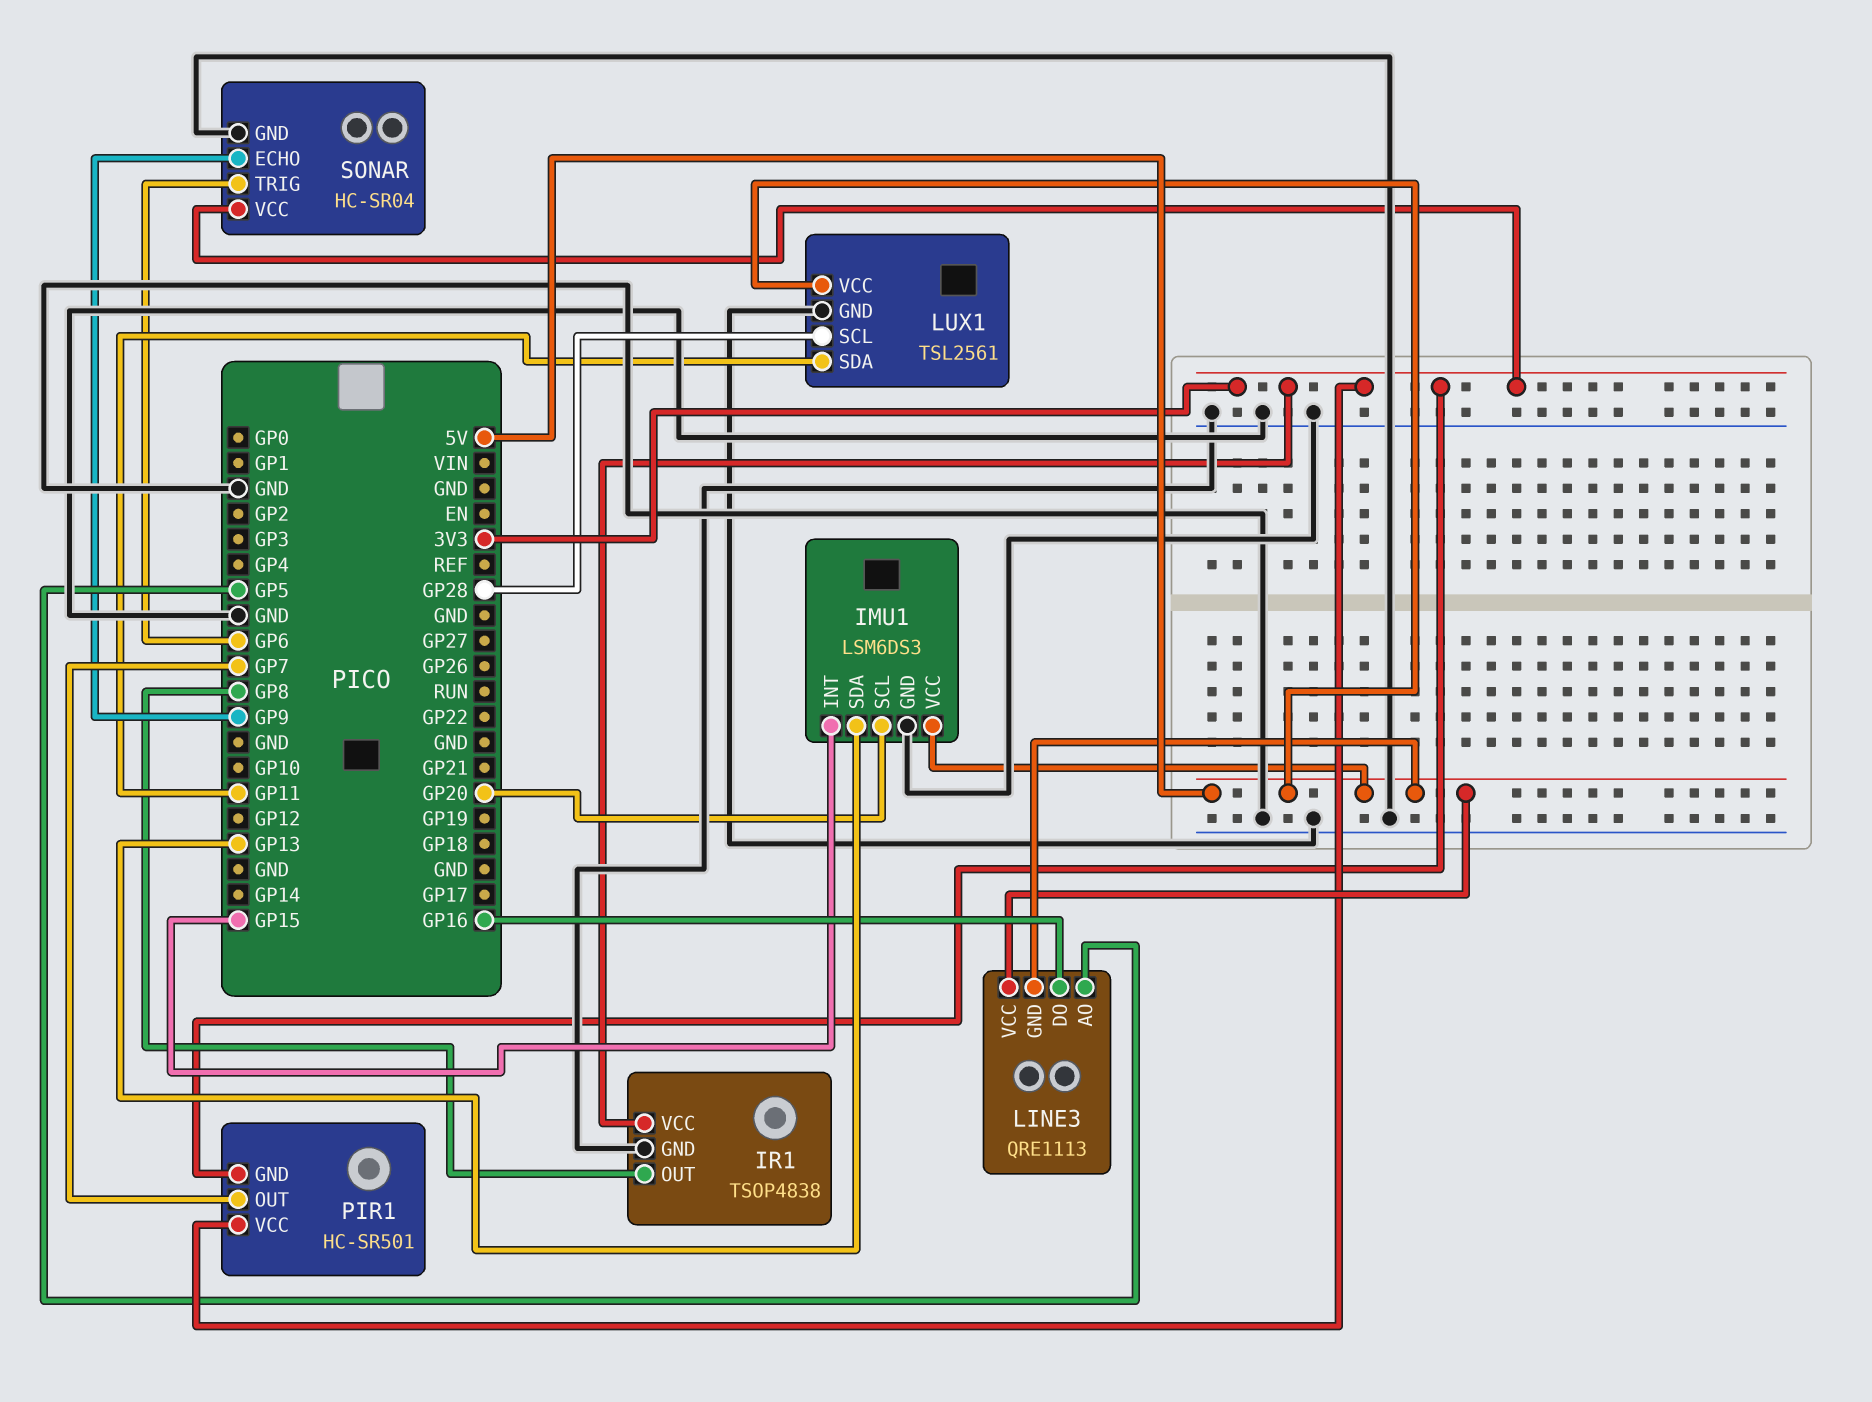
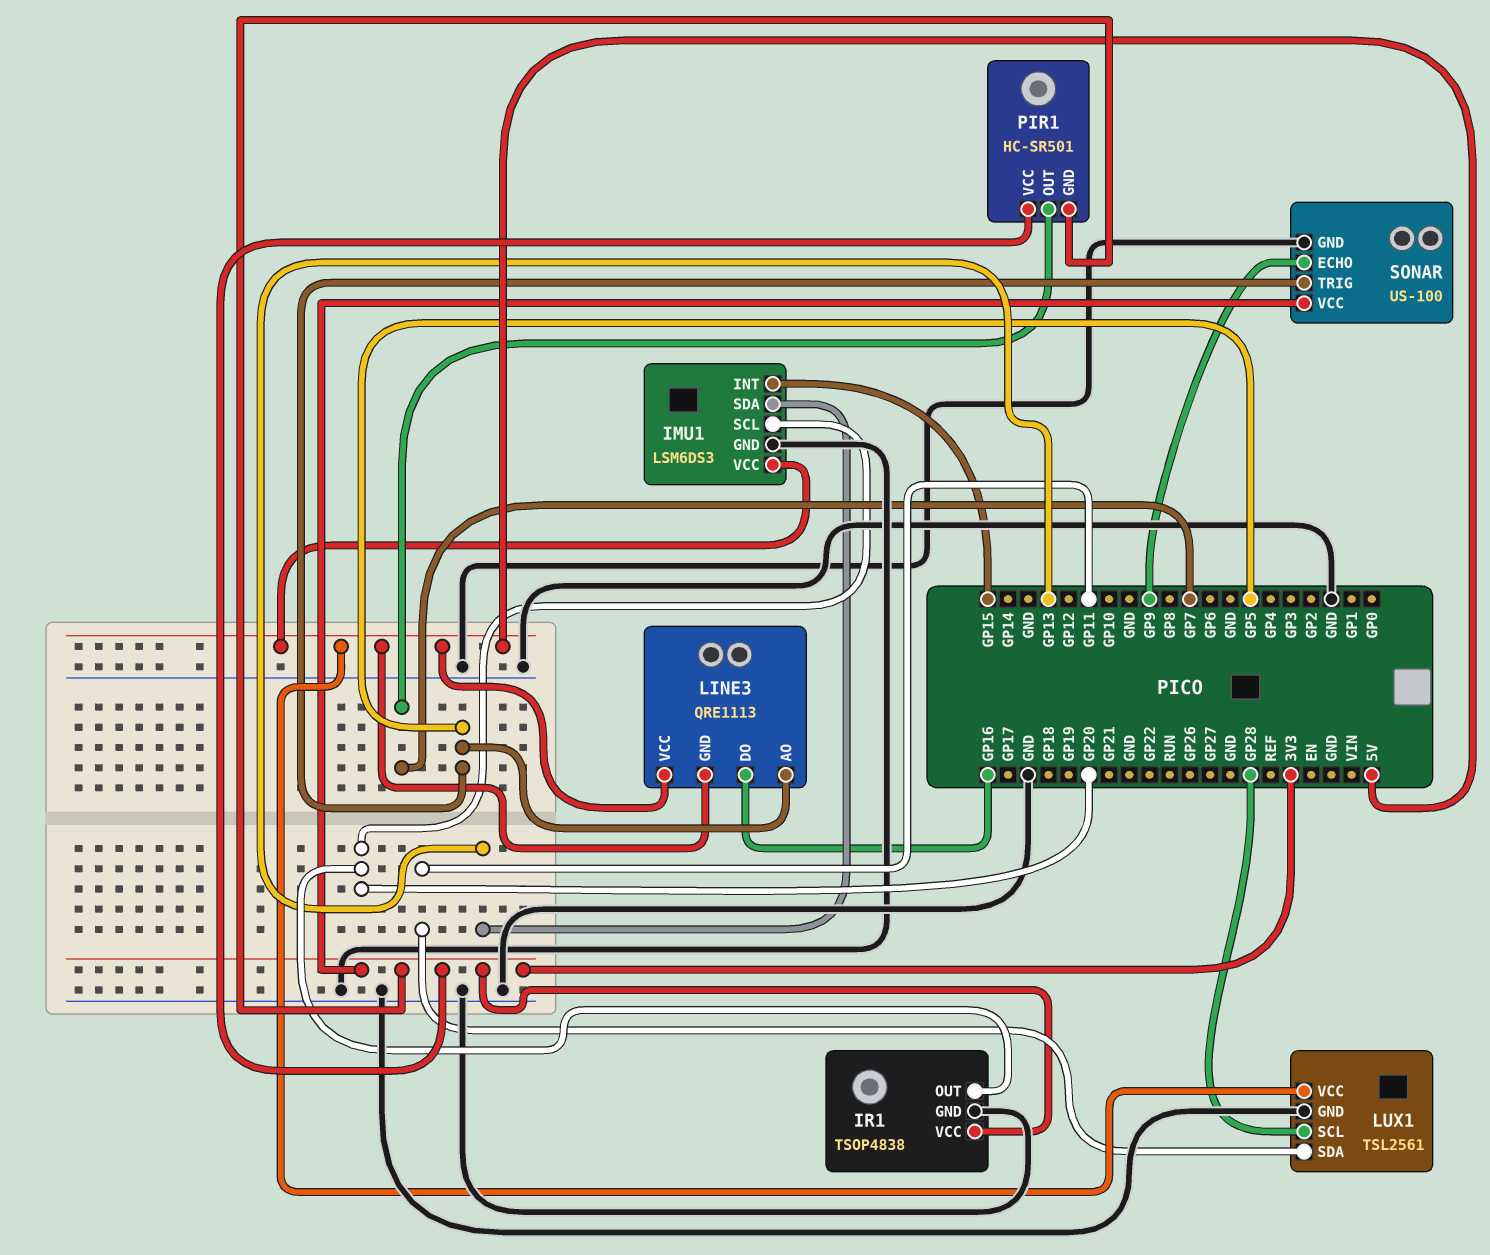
IR1 pin OUT: GP8 -> GP20
SONAR: HC-SR04 -> US-100
SONAR pin TRIG: GP6 -> GP5

